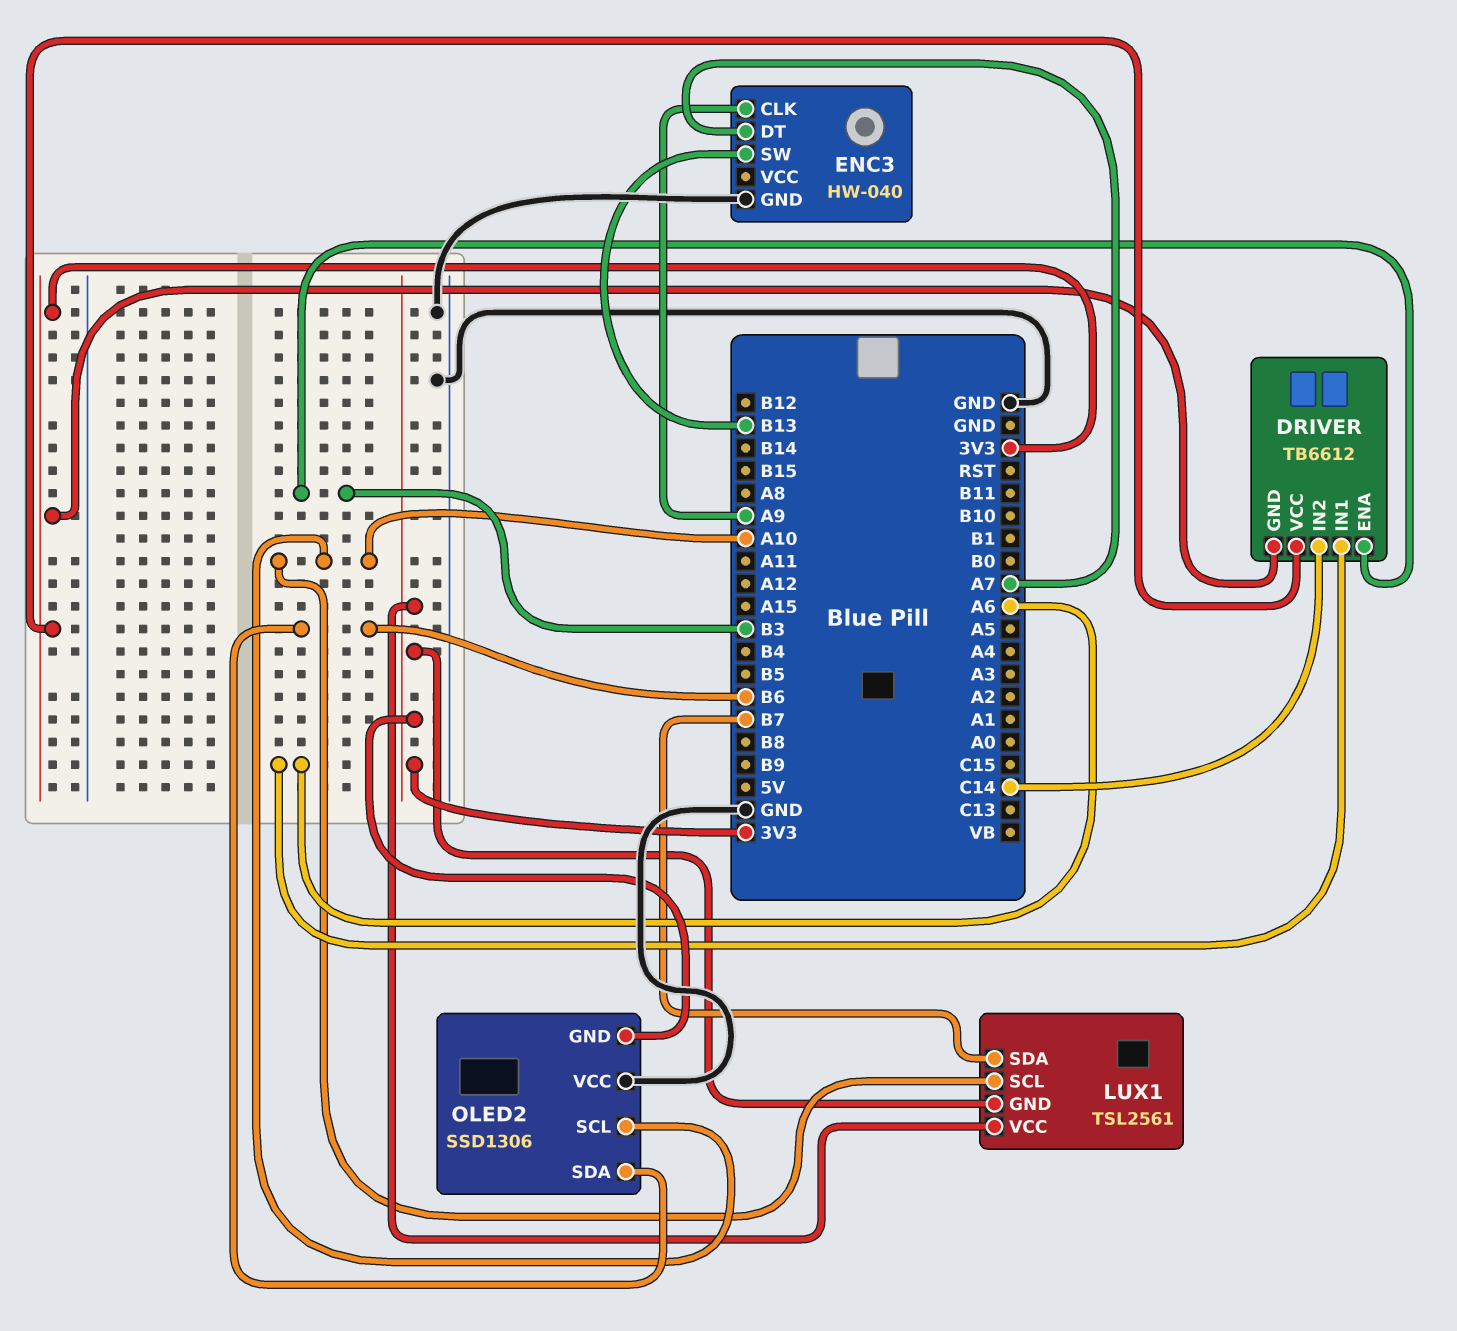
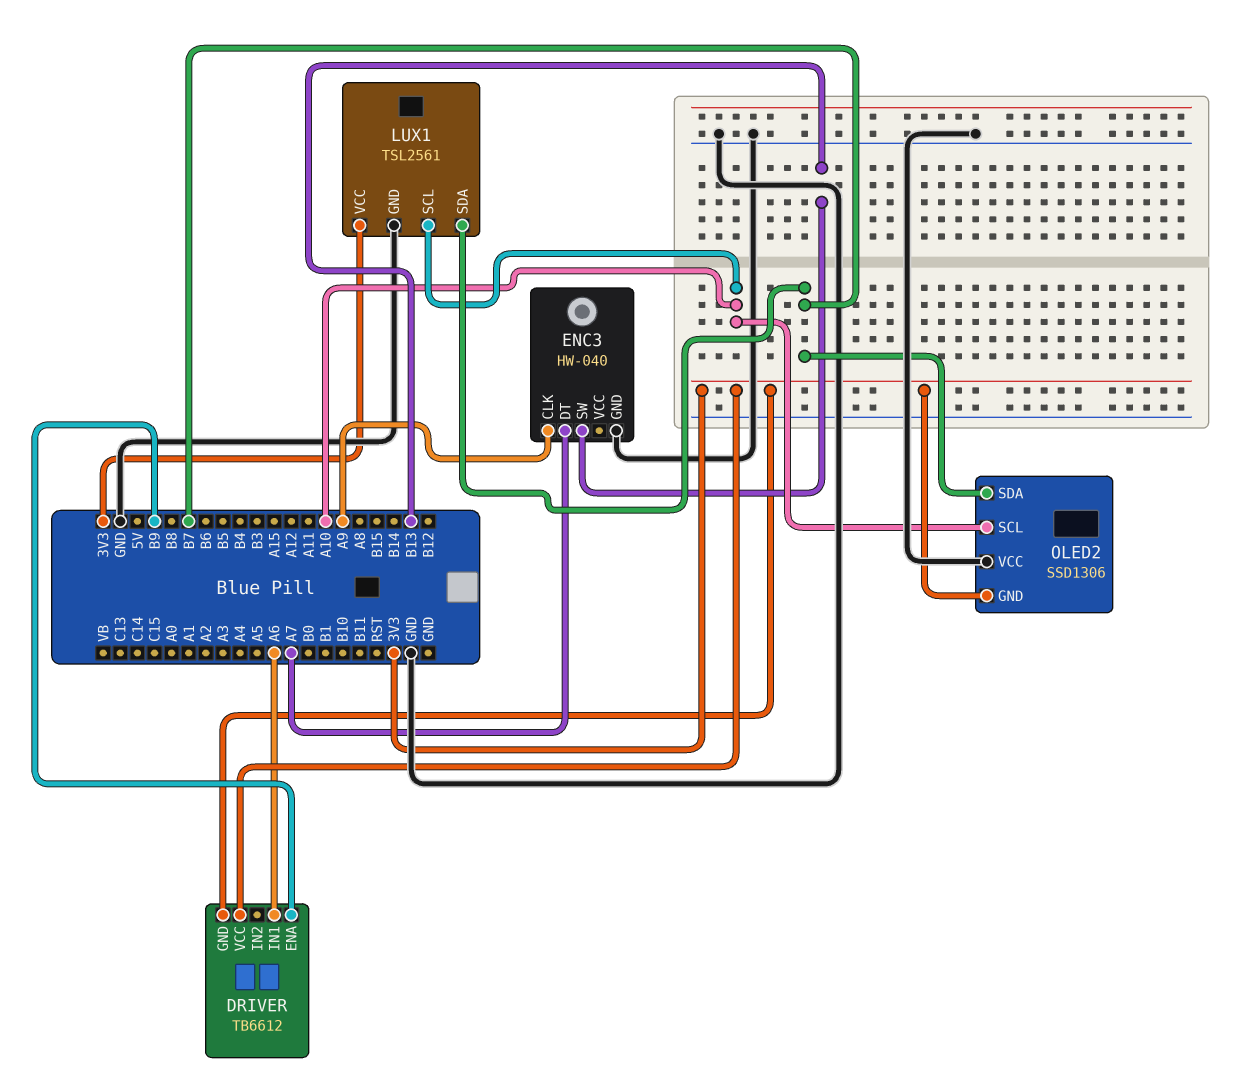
DRIVER pin ENA: B3 -> B9
DRIVER pin IN2: C14 -> none
LUX1 pin GND: 3V3 -> GND
OLED2 pin SDA: B6 -> B7

